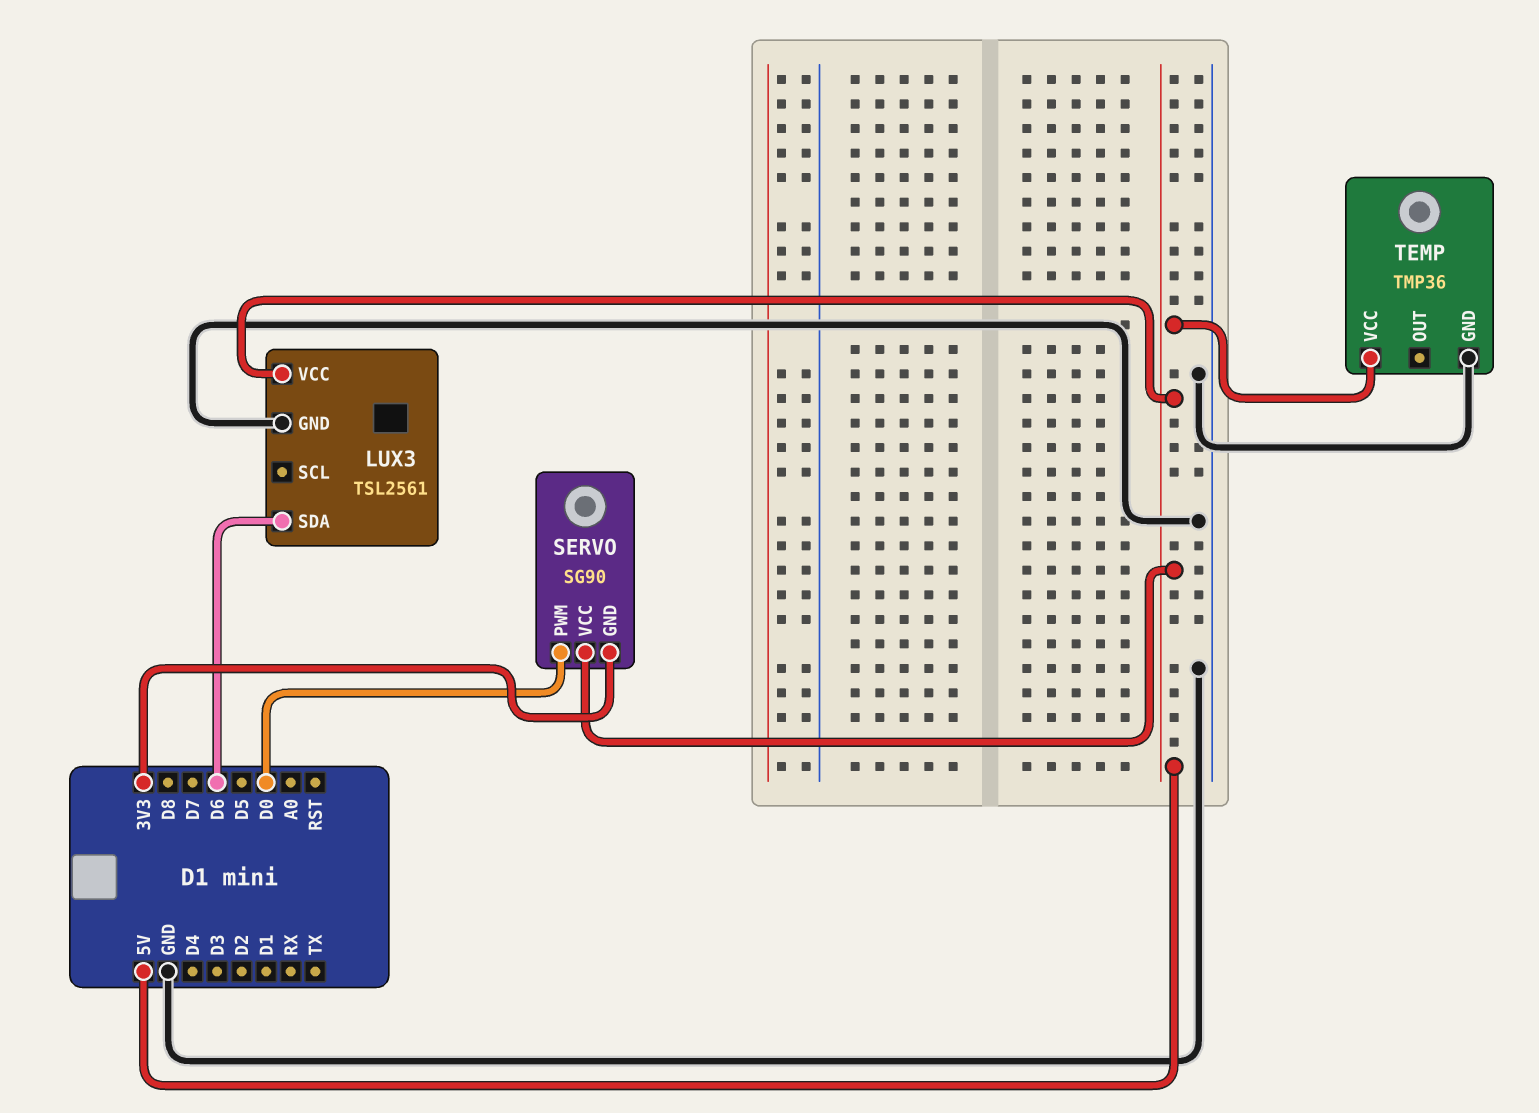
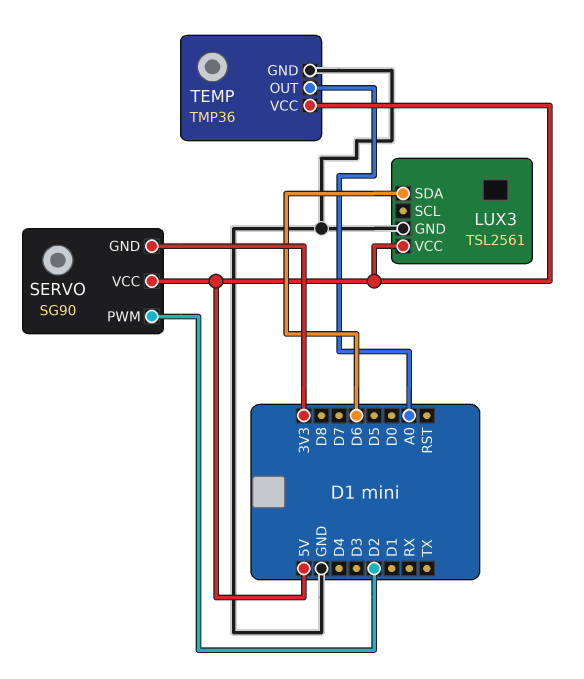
SERVO pin PWM: D0 -> D2
TEMP pin OUT: none -> A0

